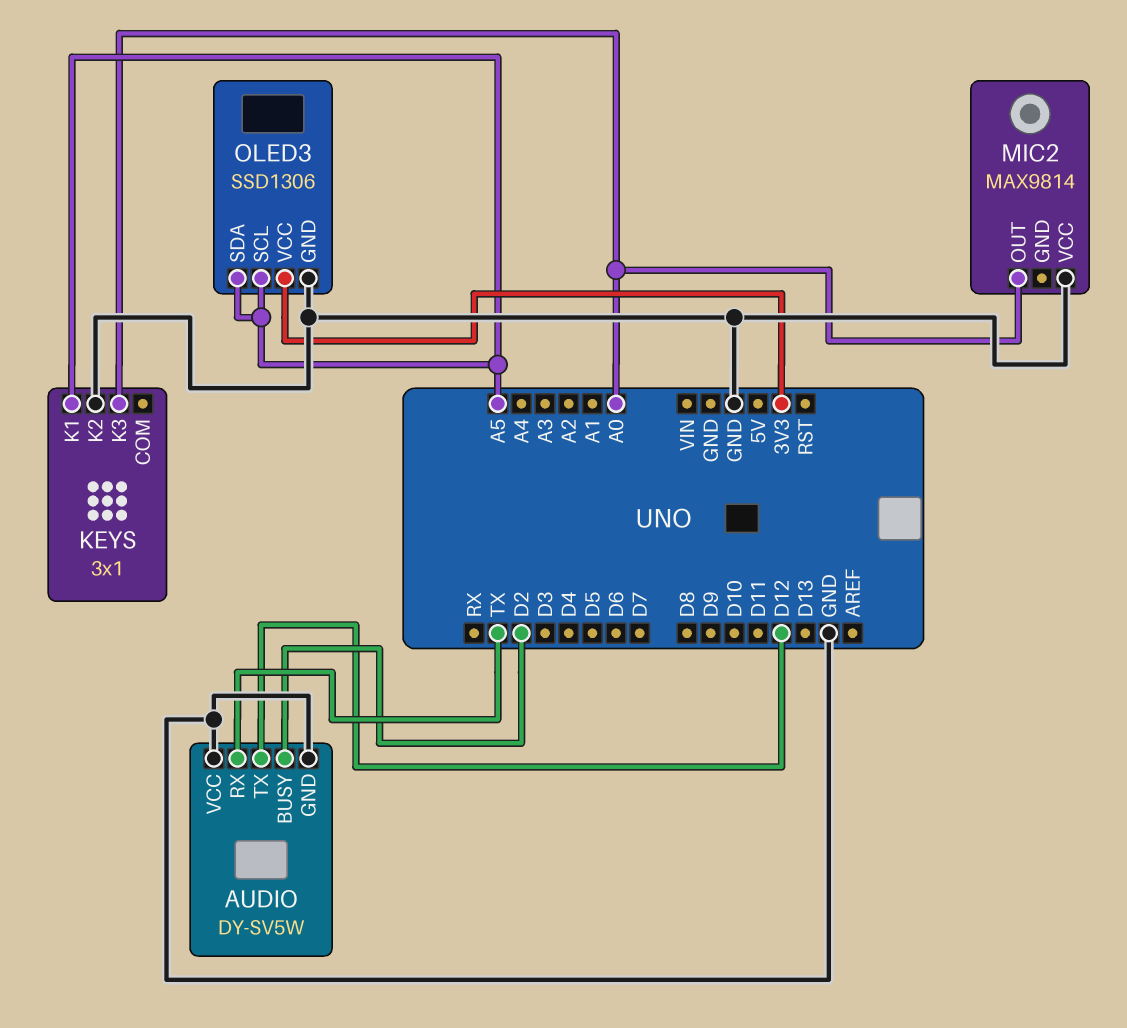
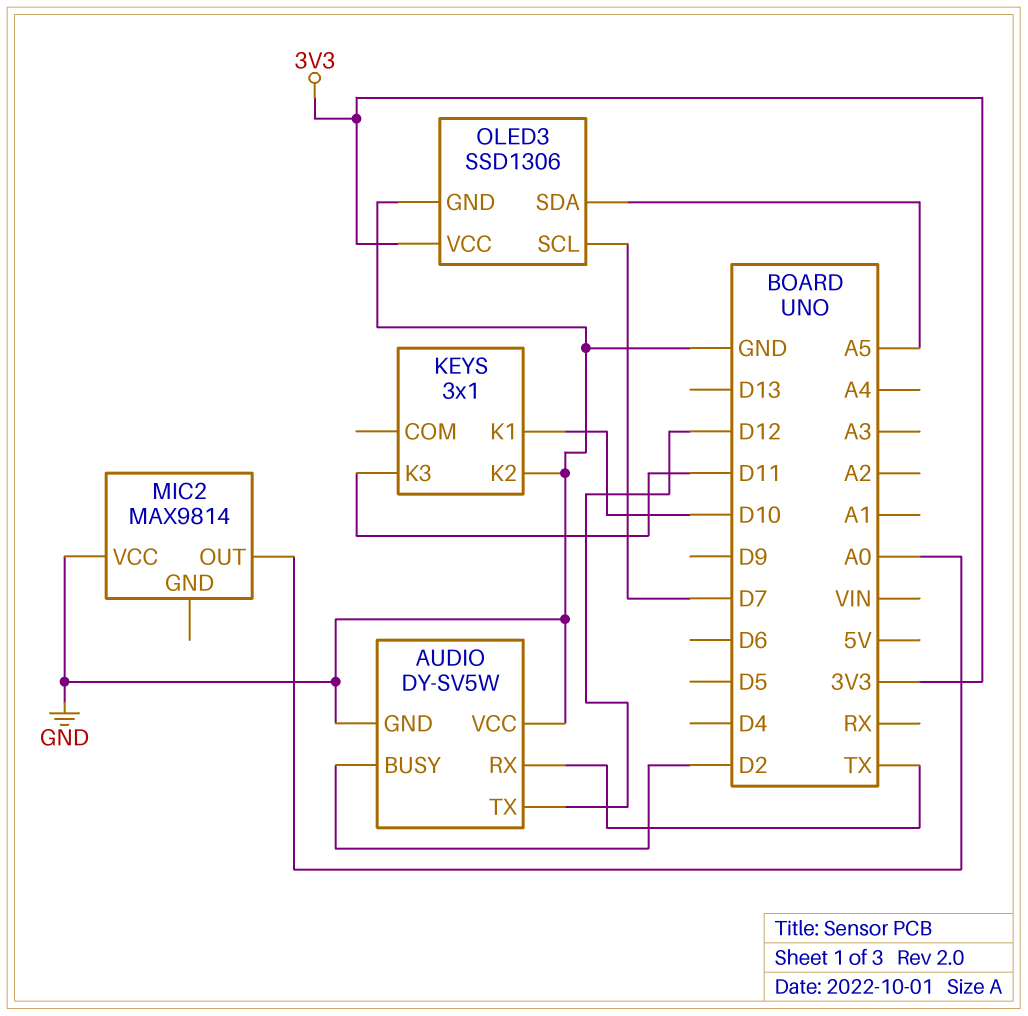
KEYS pin K1: A5 -> D10
KEYS pin K3: A0 -> D11
OLED3 pin SCL: A5 -> D7

